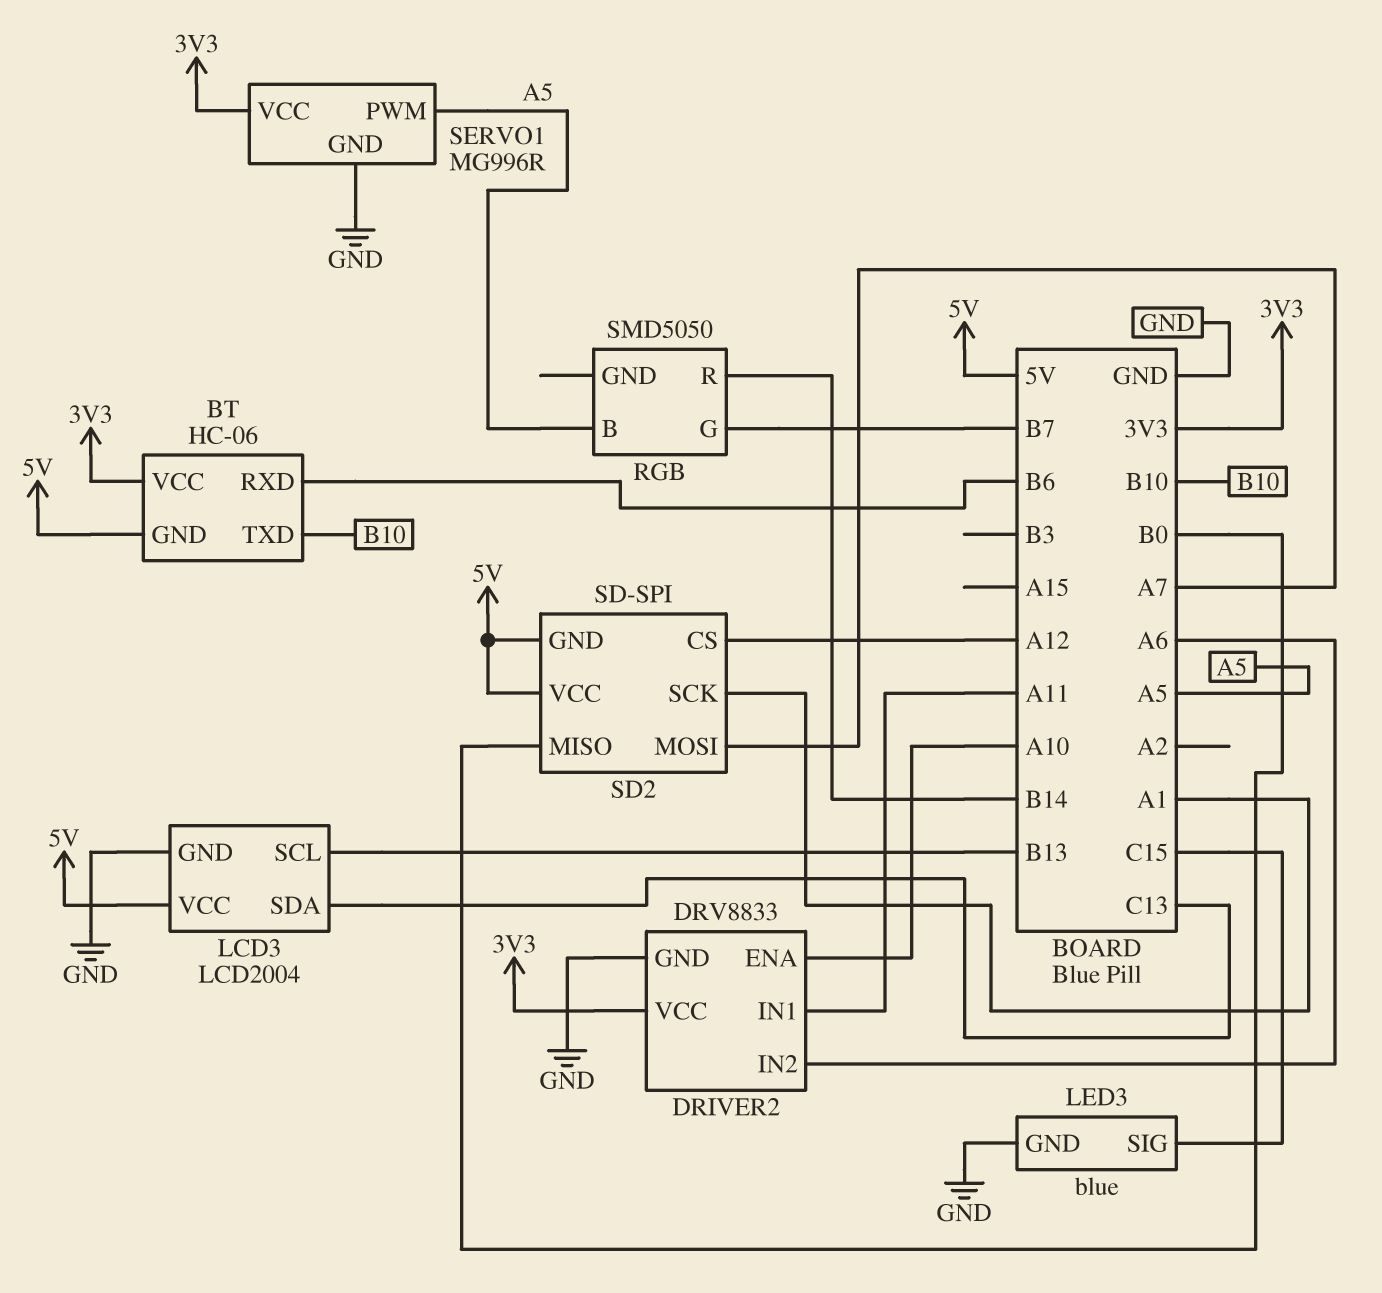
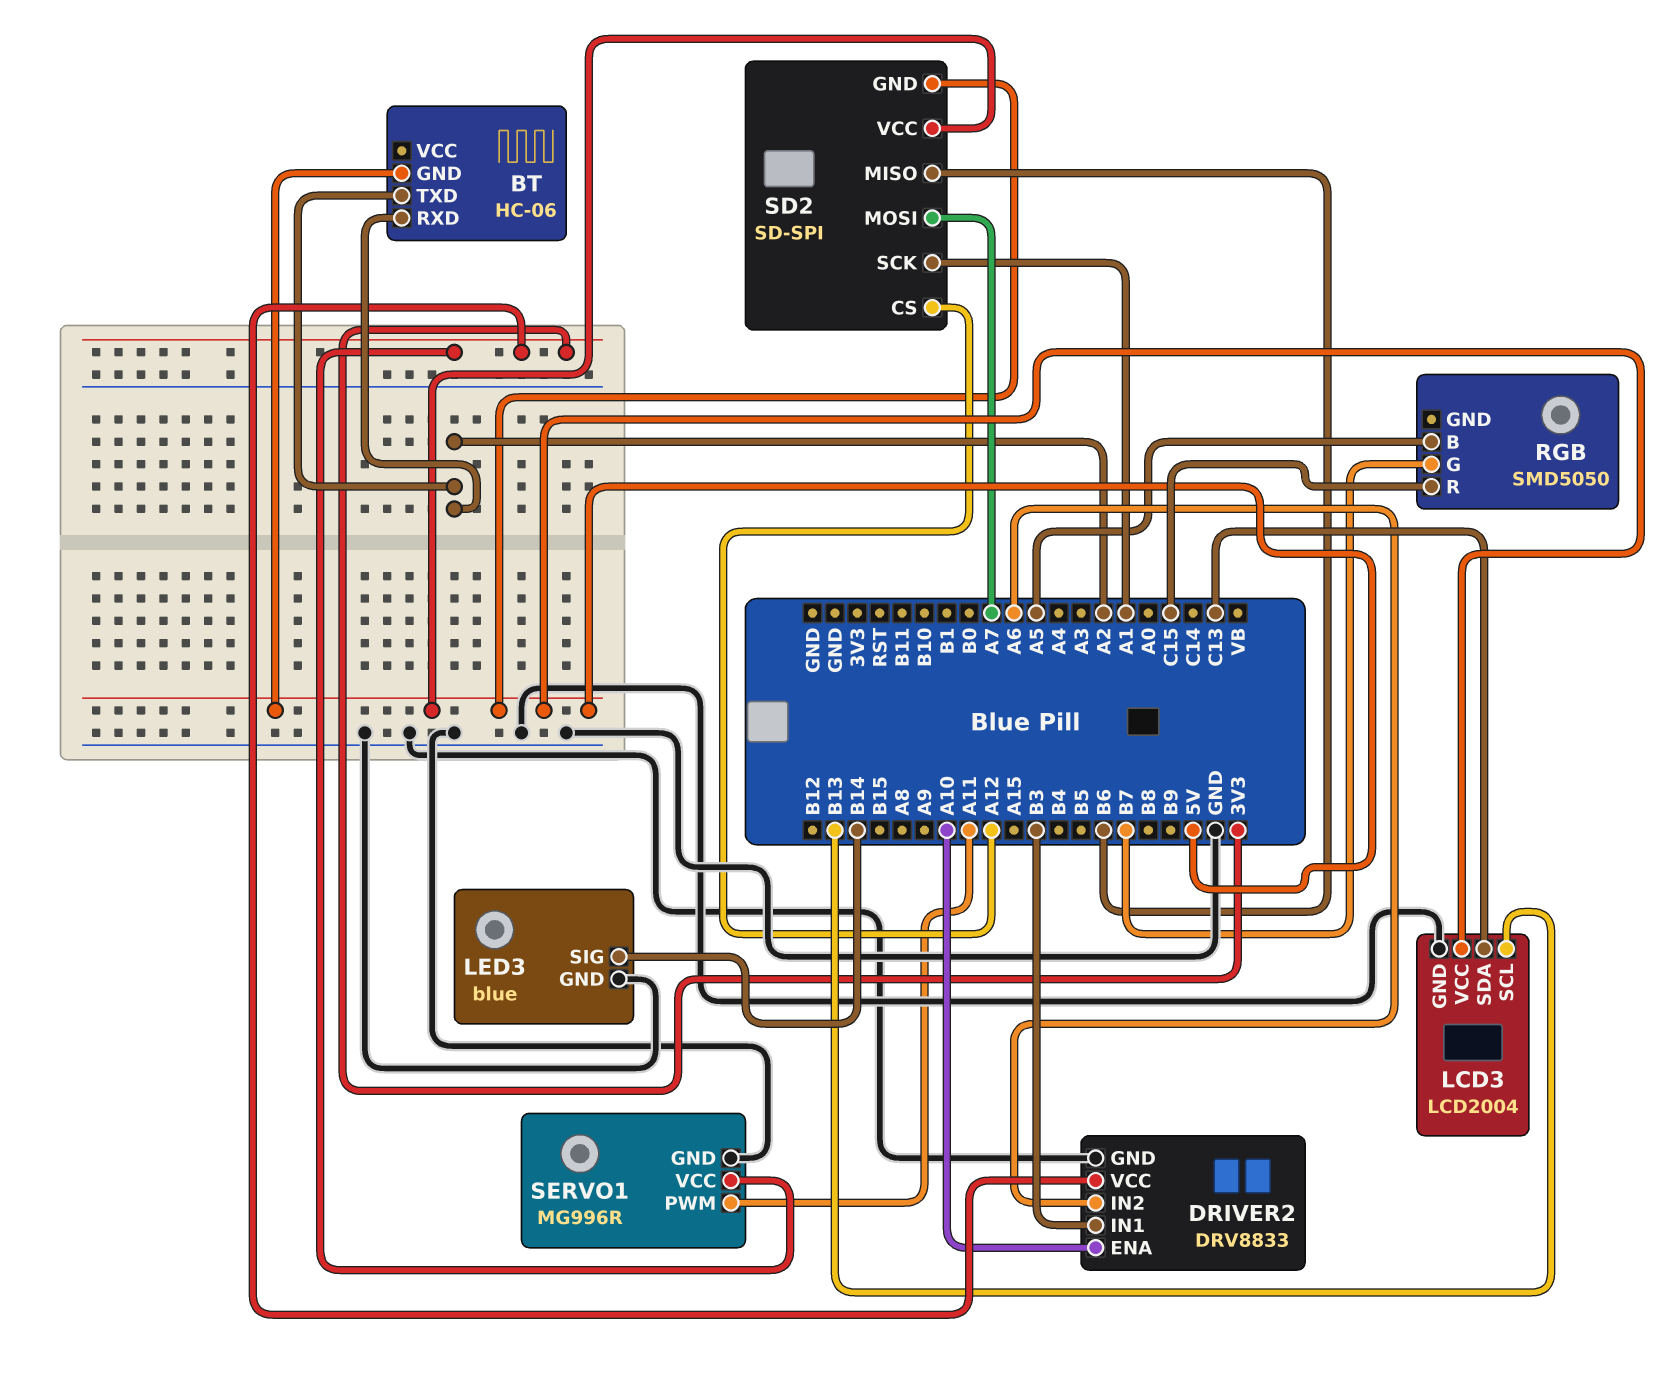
BT pin RXD: B6 -> A2
BT pin TXD: B10 -> A2
BT pin VCC: 3V3 -> none
DRIVER2 pin IN1: A11 -> B3
LED3 pin SIG: C15 -> B14
RGB pin R: B14 -> C15
SD2 pin MISO: B0 -> B6
SERVO1 pin PWM: A5 -> A11

